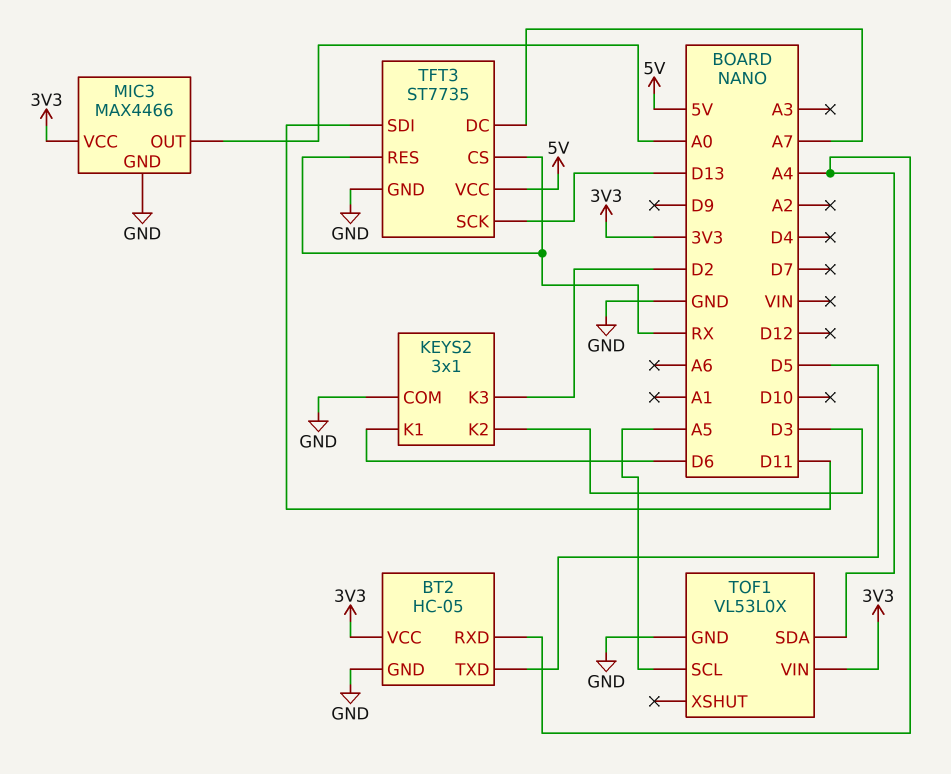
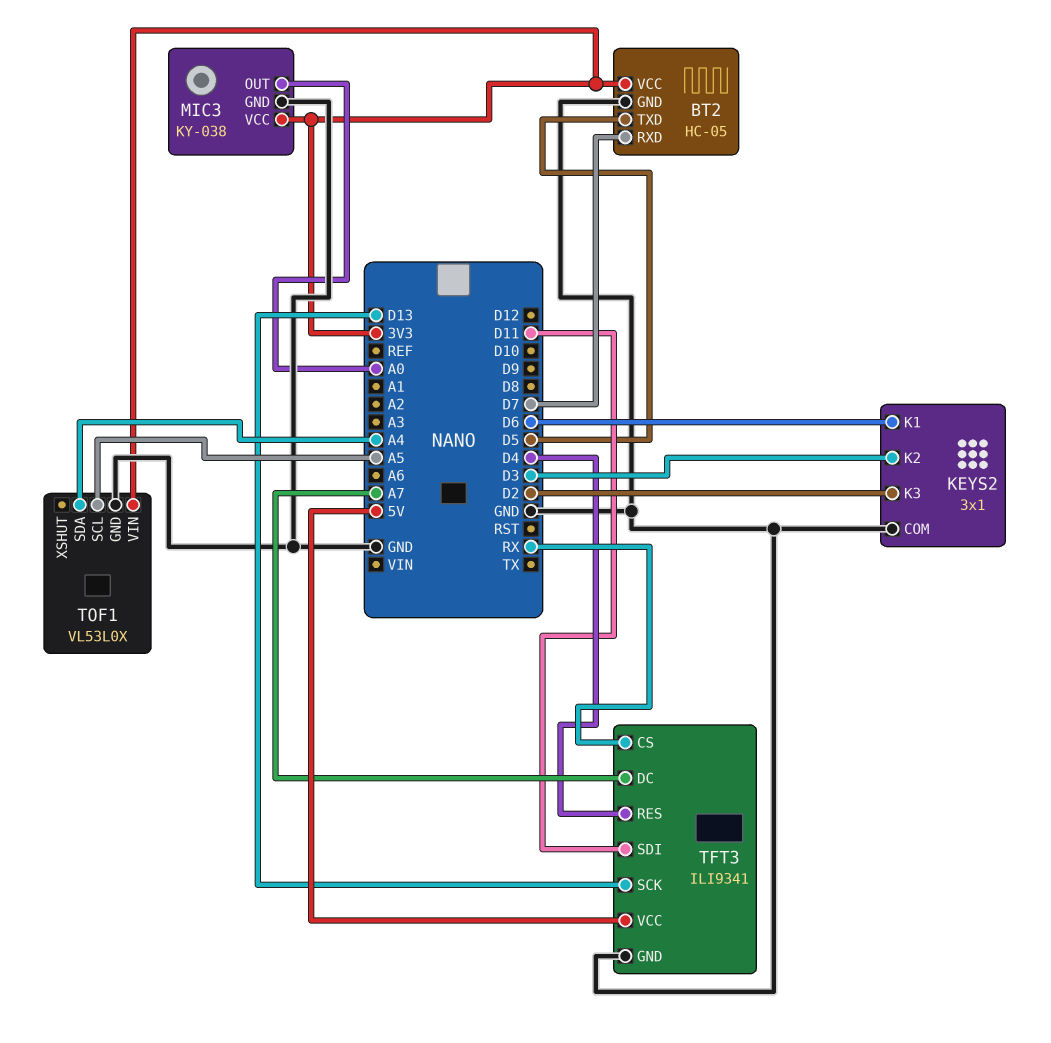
BT2 pin RXD: A4 -> D7
MIC3: MAX4466 -> KY-038
TFT3: ST7735 -> ILI9341
TFT3 pin RES: RX -> D4

